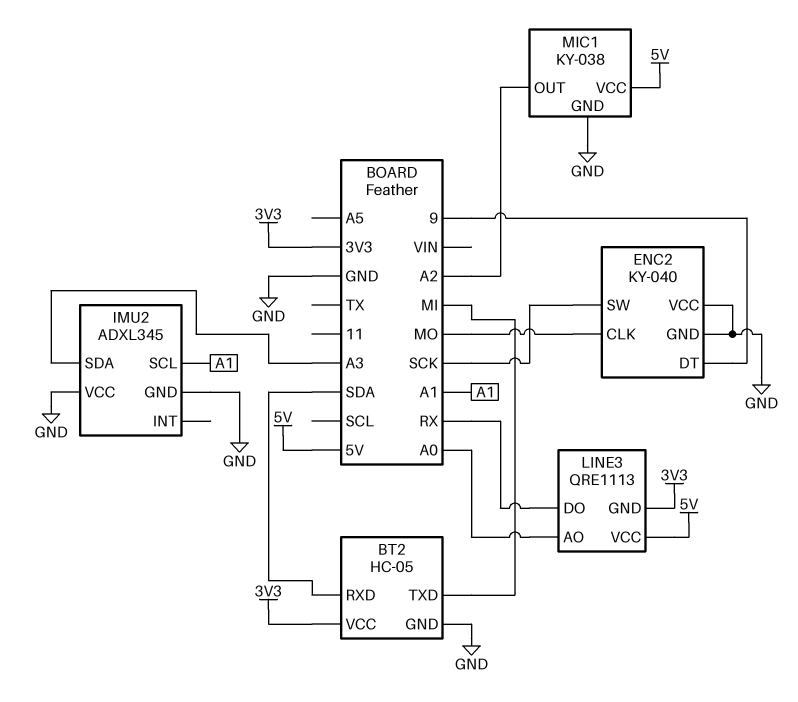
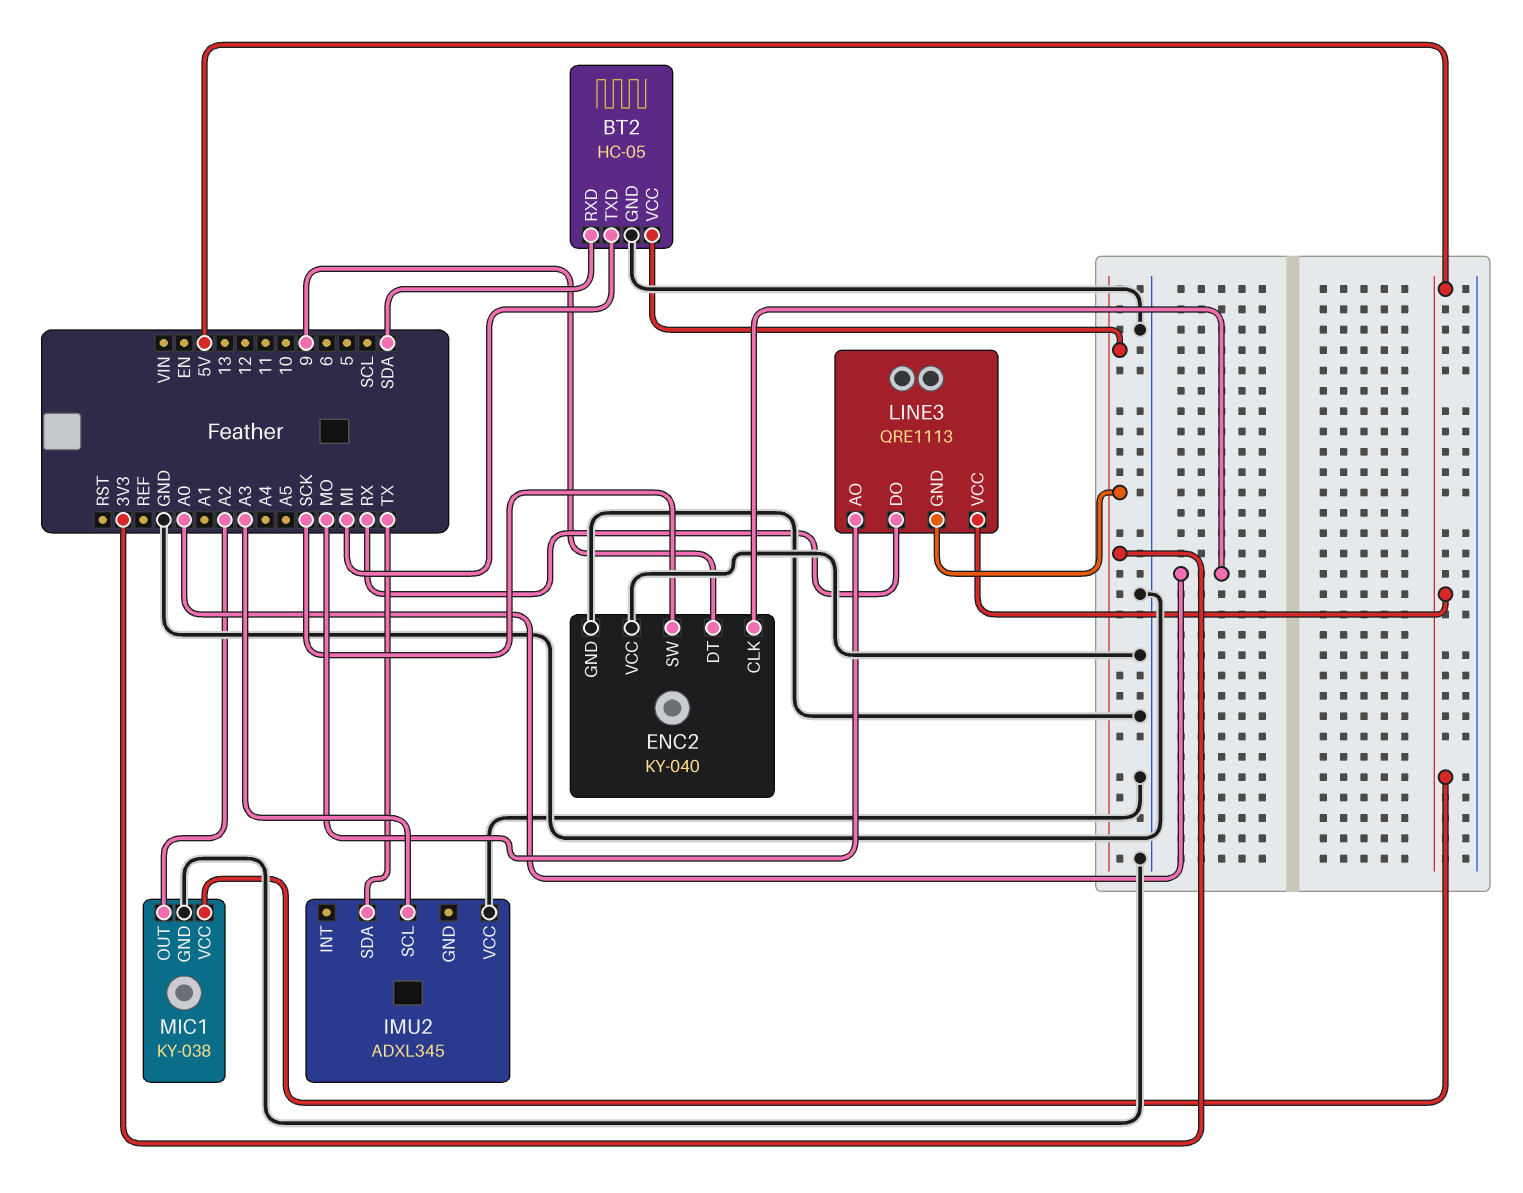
ENC2 pin CLK: MO -> A0
IMU2 pin GND: GND -> none
IMU2 pin SCL: A1 -> A3
IMU2 pin SDA: A3 -> TX
LINE3 pin AO: A0 -> MO

